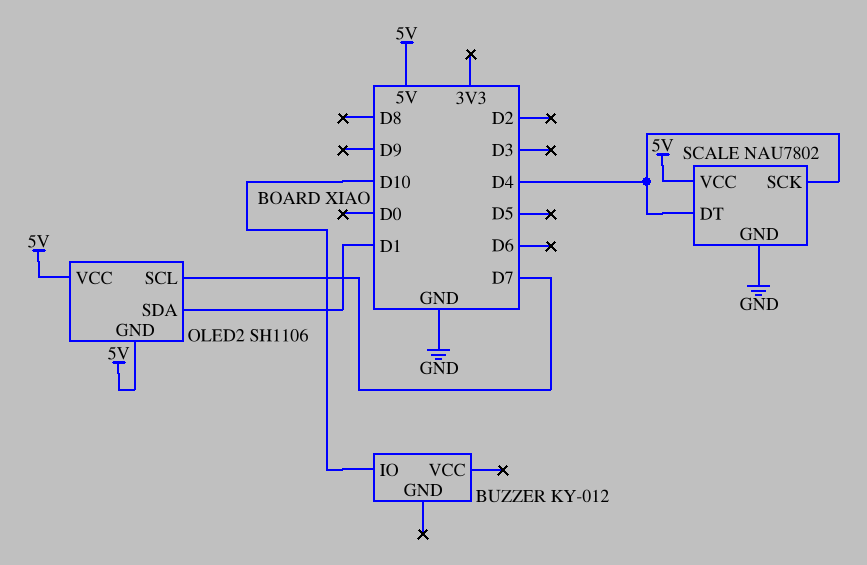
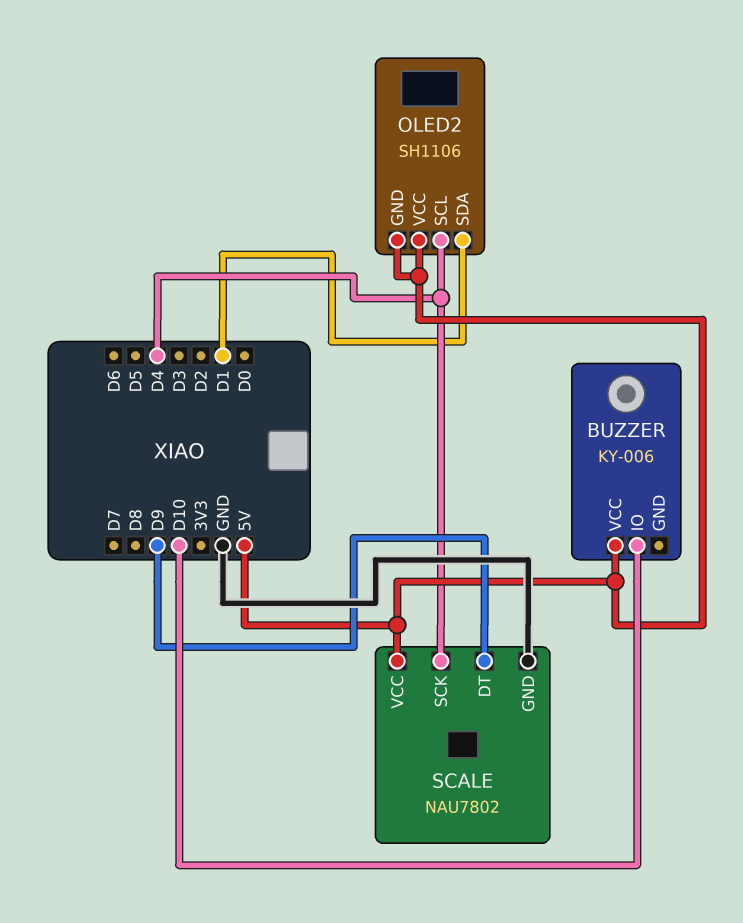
BUZZER: KY-012 -> KY-006
BUZZER pin VCC: none -> 5V
OLED2 pin SCL: D7 -> D4
SCALE pin DT: D4 -> D9

